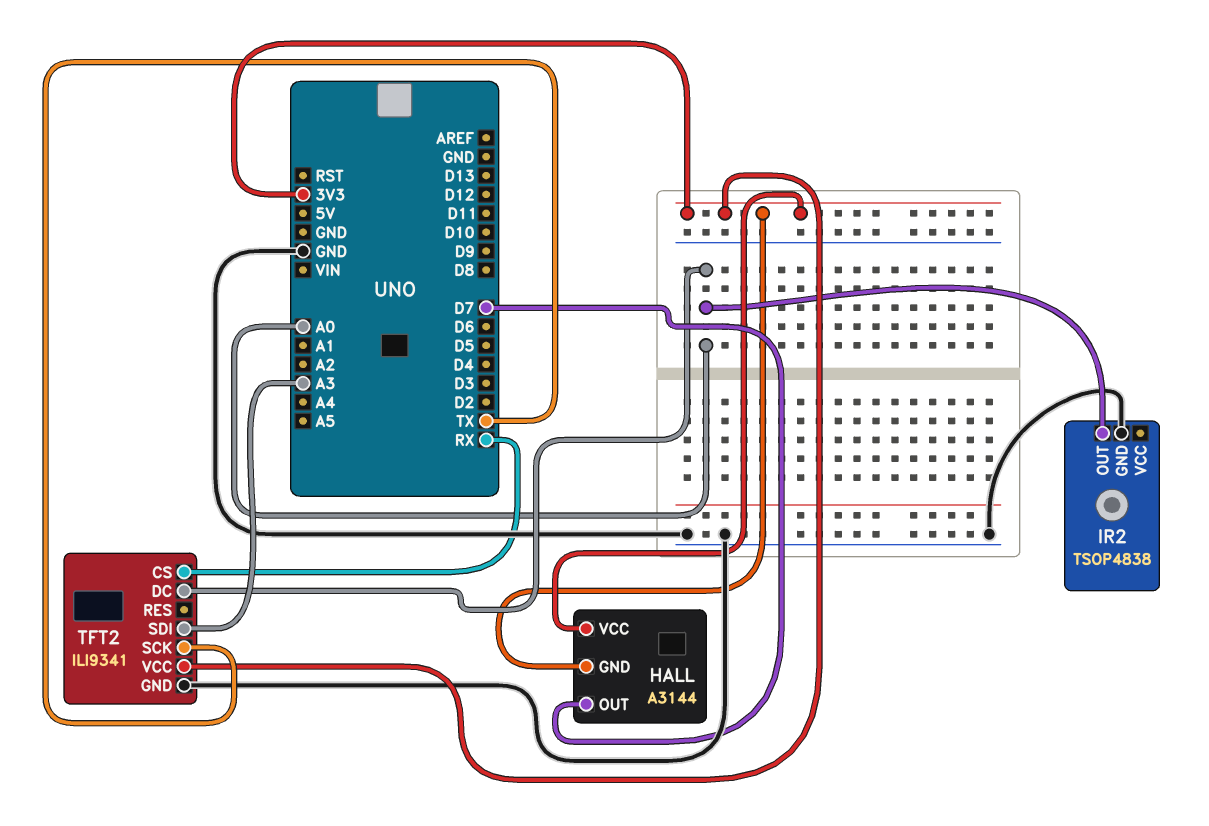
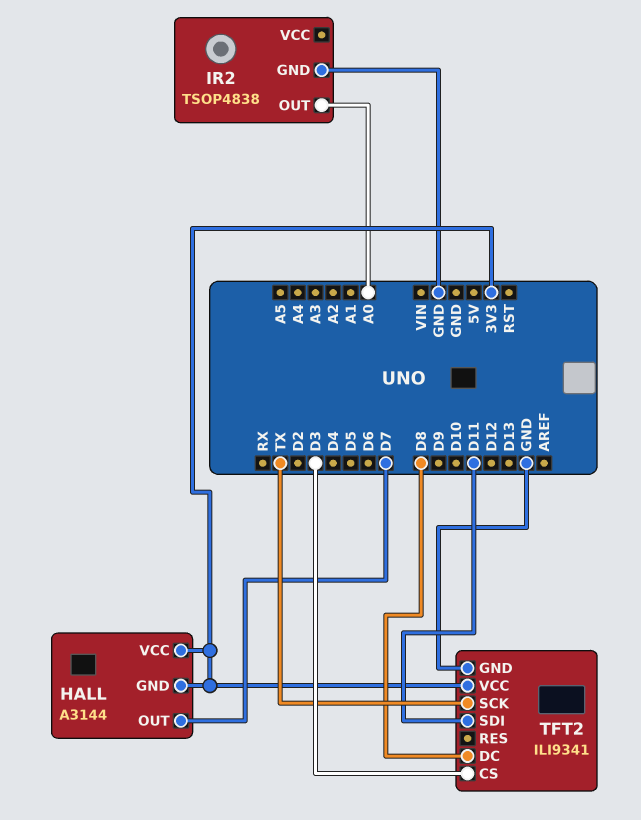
TFT2 pin CS: RX -> D3
TFT2 pin DC: A0 -> D8
TFT2 pin SDI: A3 -> D11

